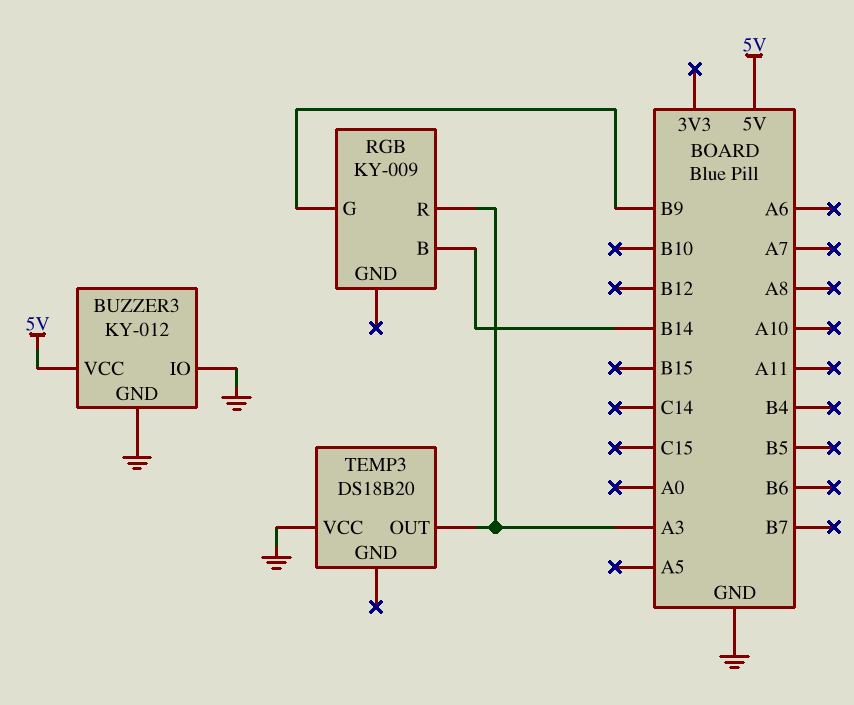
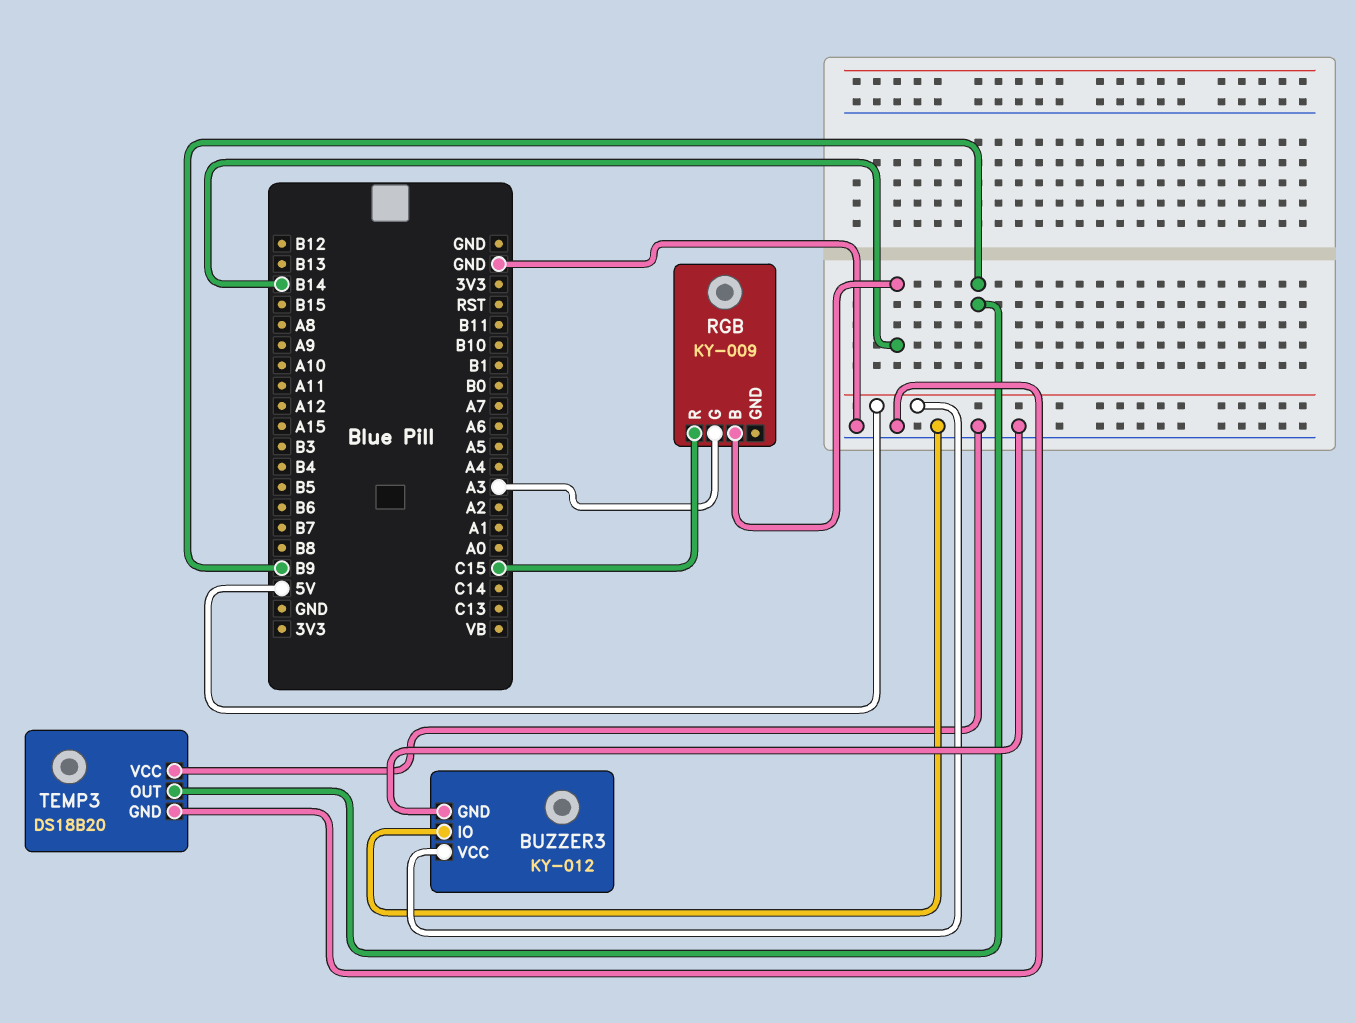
RGB pin G: B9 -> A3
RGB pin R: A3 -> C15
TEMP3 pin GND: none -> GND
TEMP3 pin OUT: A3 -> B9

